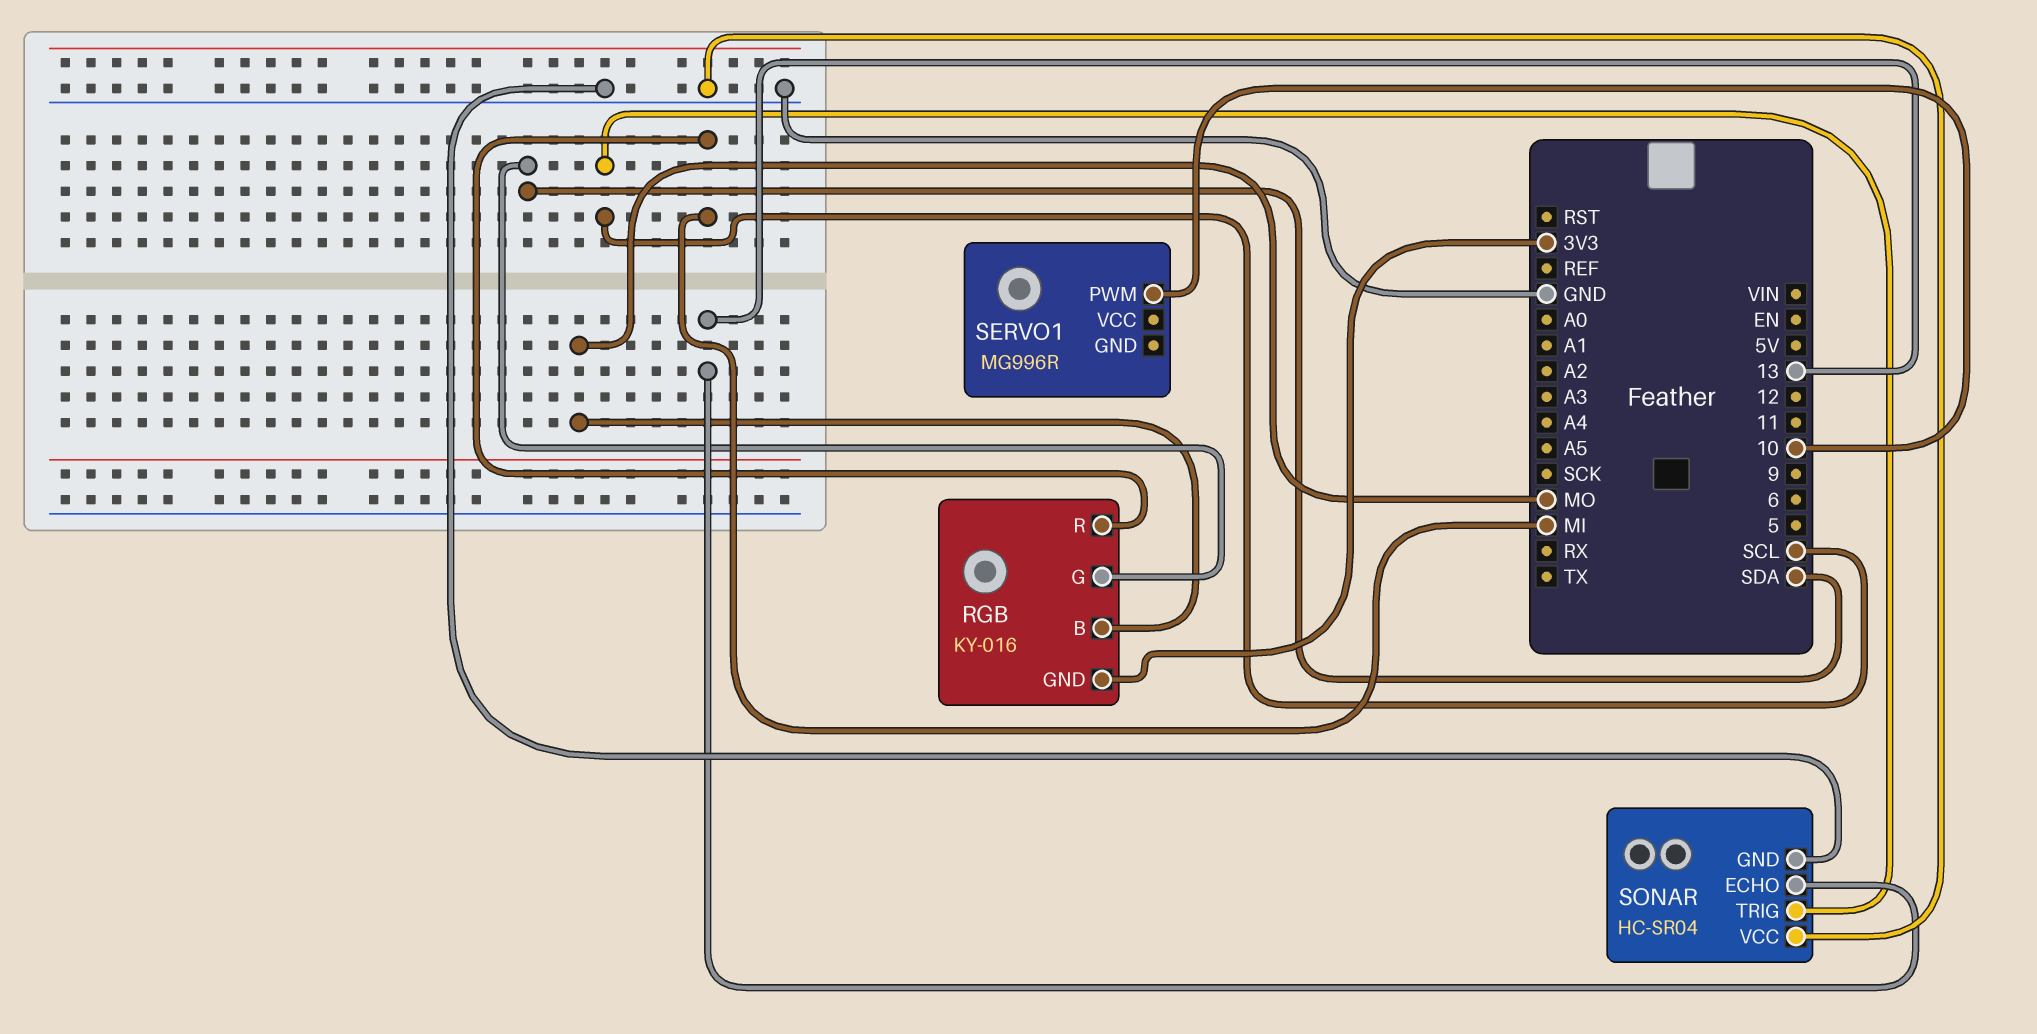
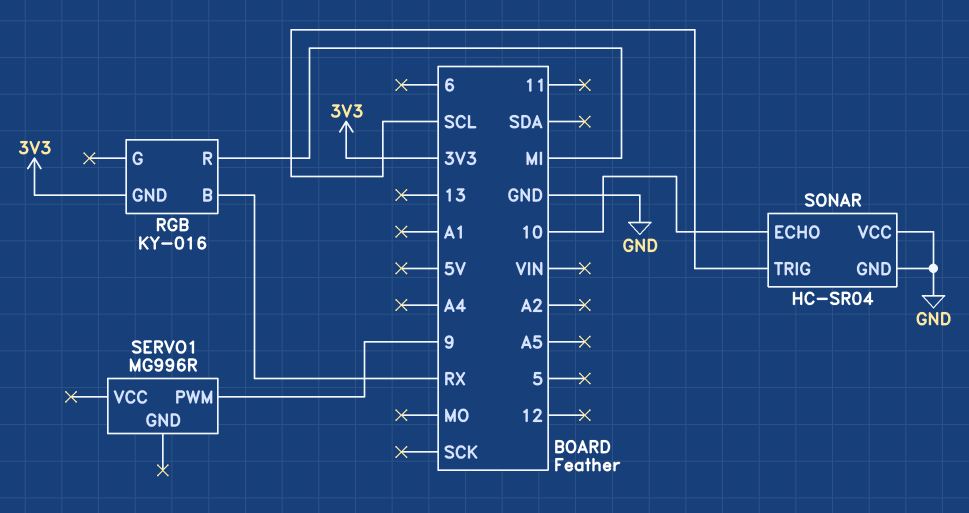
RGB pin B: MO -> RX
RGB pin G: SDA -> none
SERVO1 pin PWM: 10 -> 9
SONAR pin ECHO: 13 -> 10

